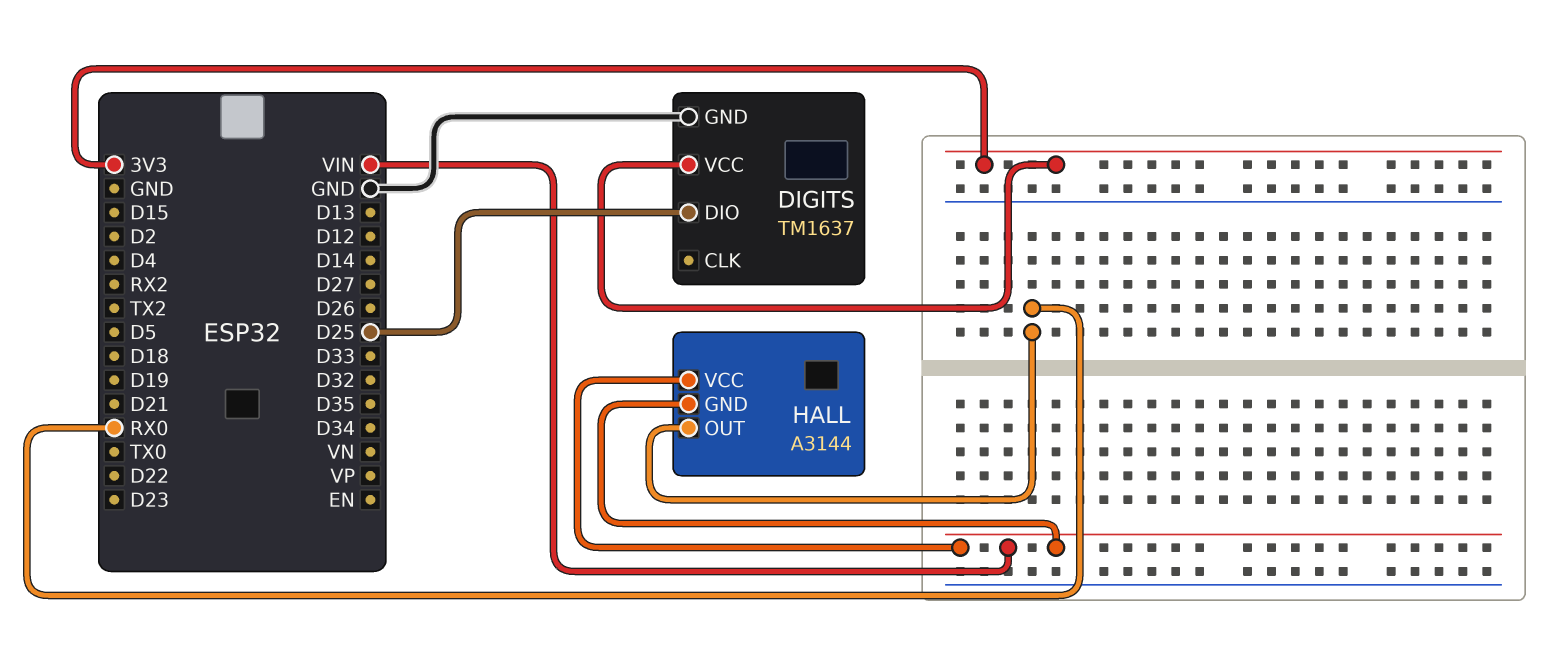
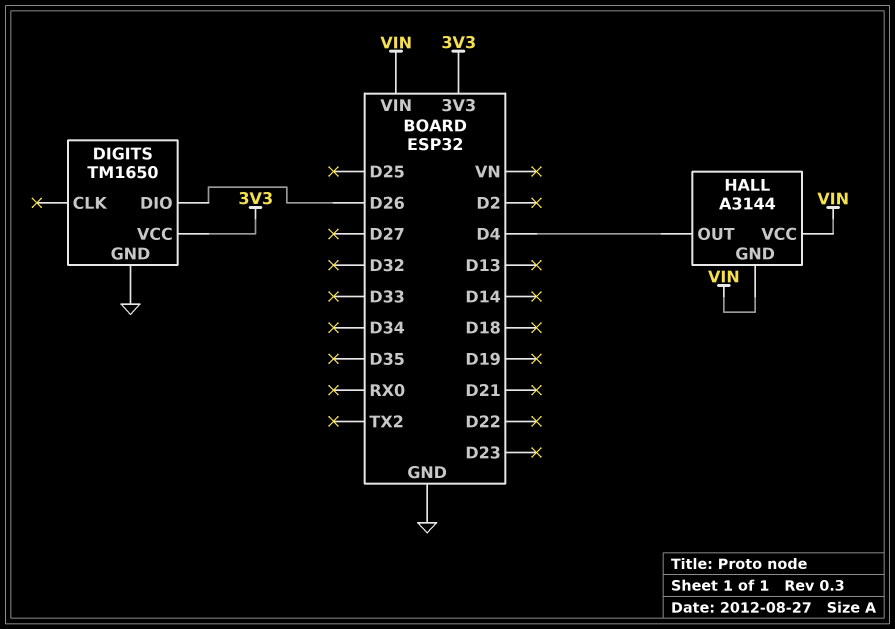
DIGITS: TM1637 -> TM1650
DIGITS pin DIO: D25 -> D26
HALL pin OUT: RX0 -> D4

